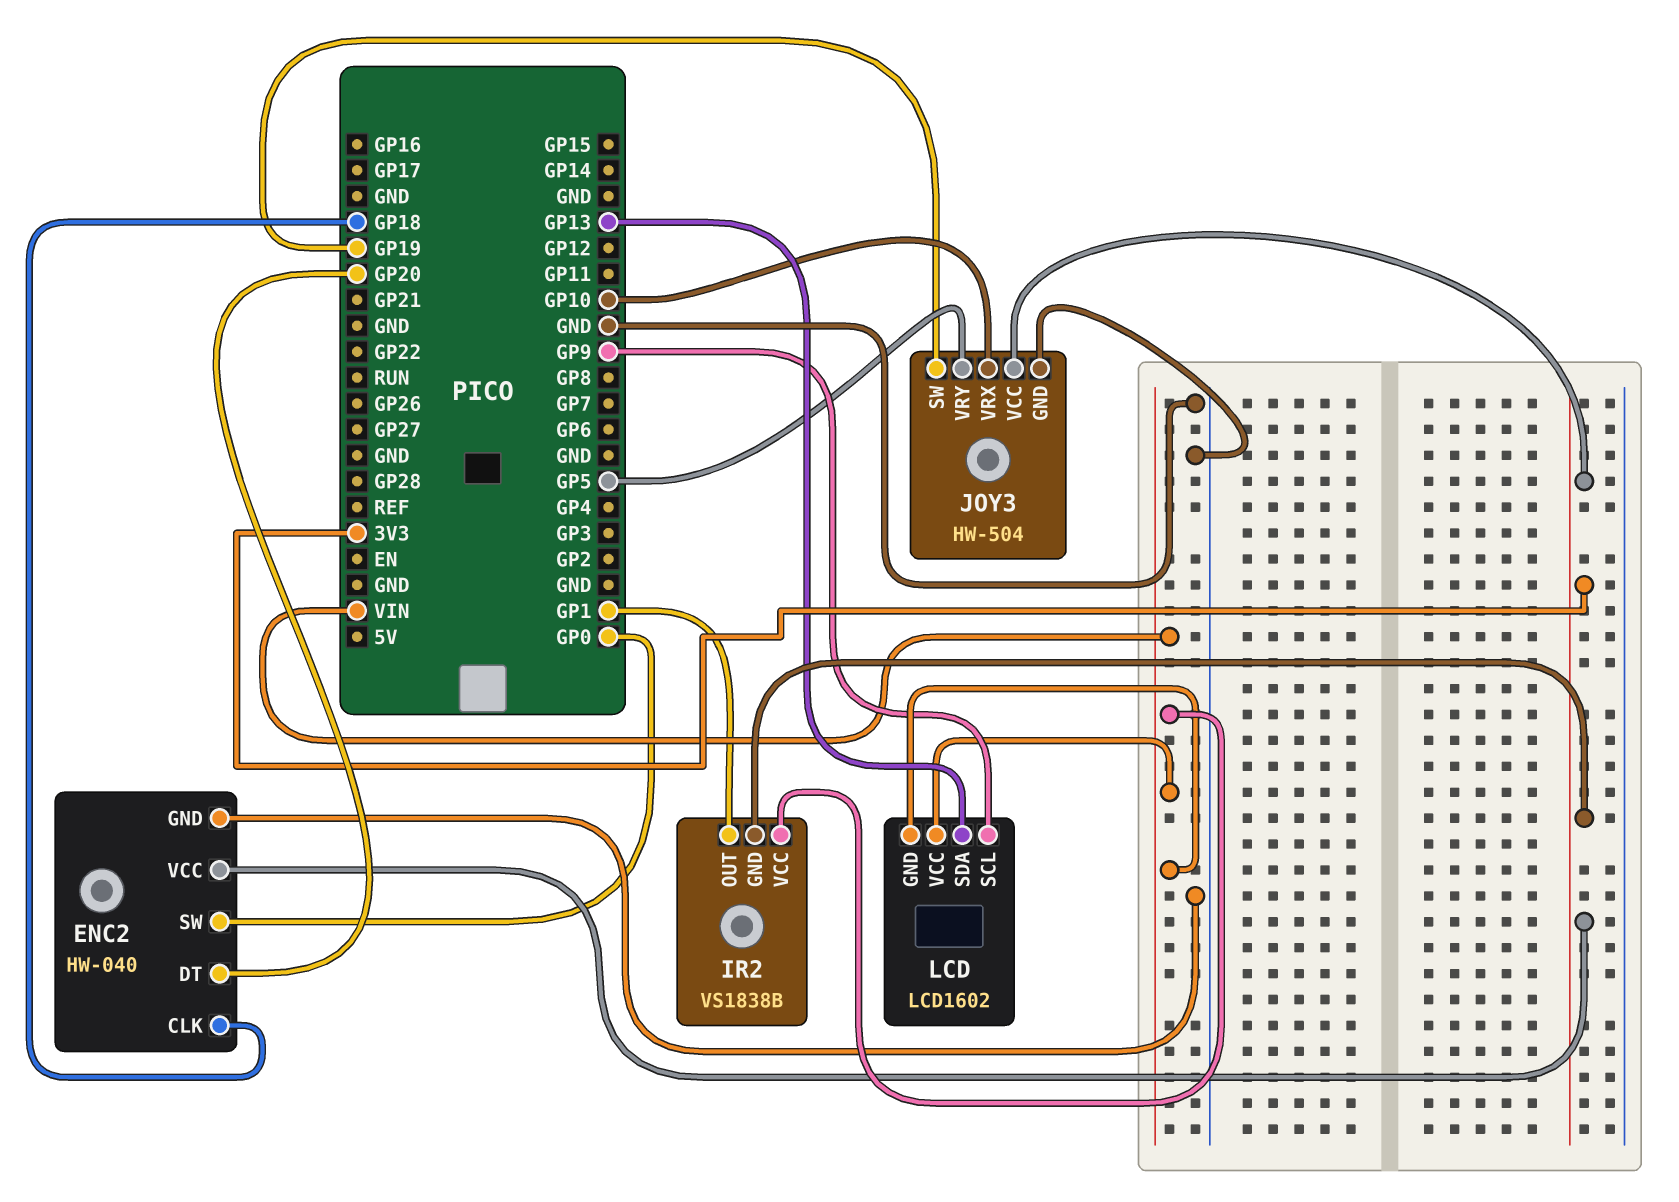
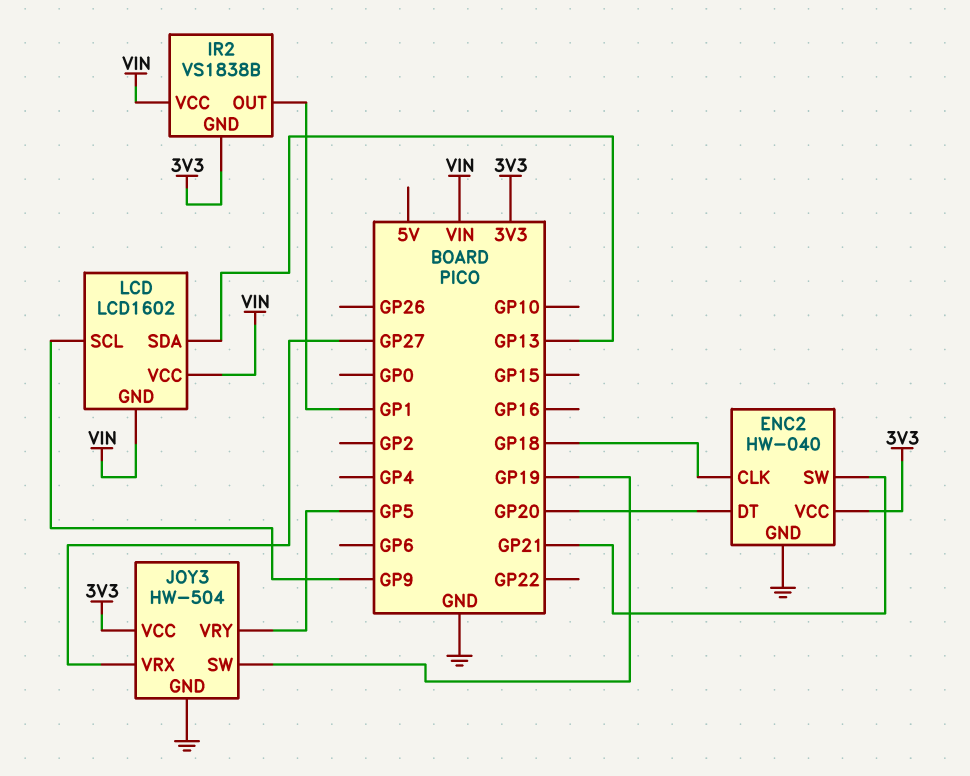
ENC2 pin SW: GP0 -> GP21
JOY3 pin VRX: GP10 -> GP27

